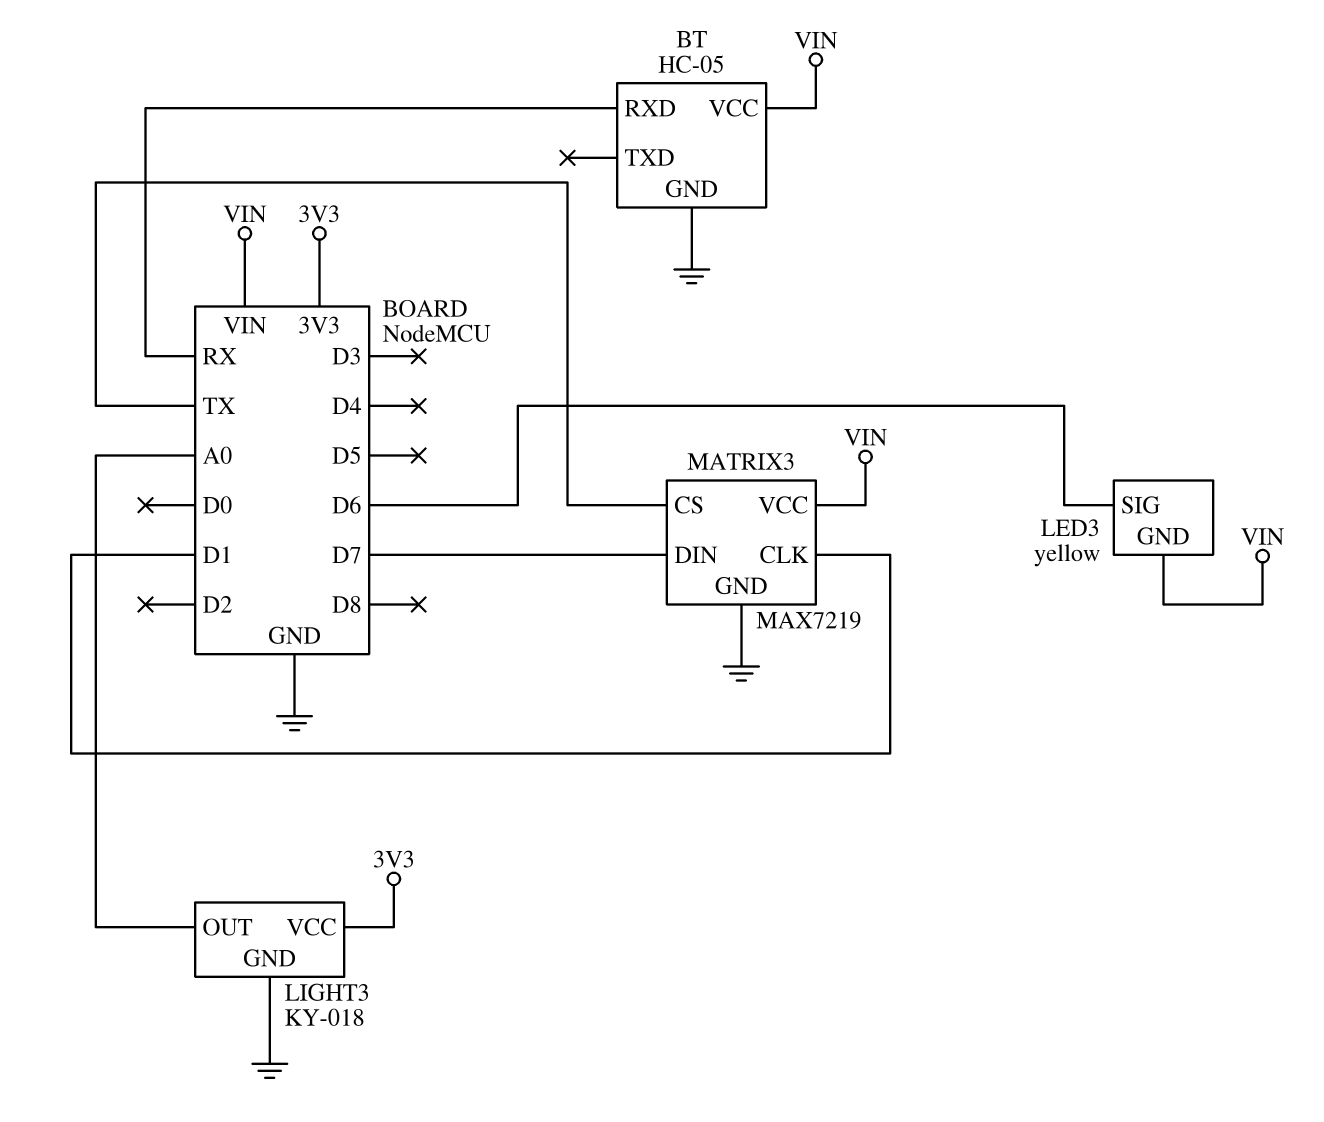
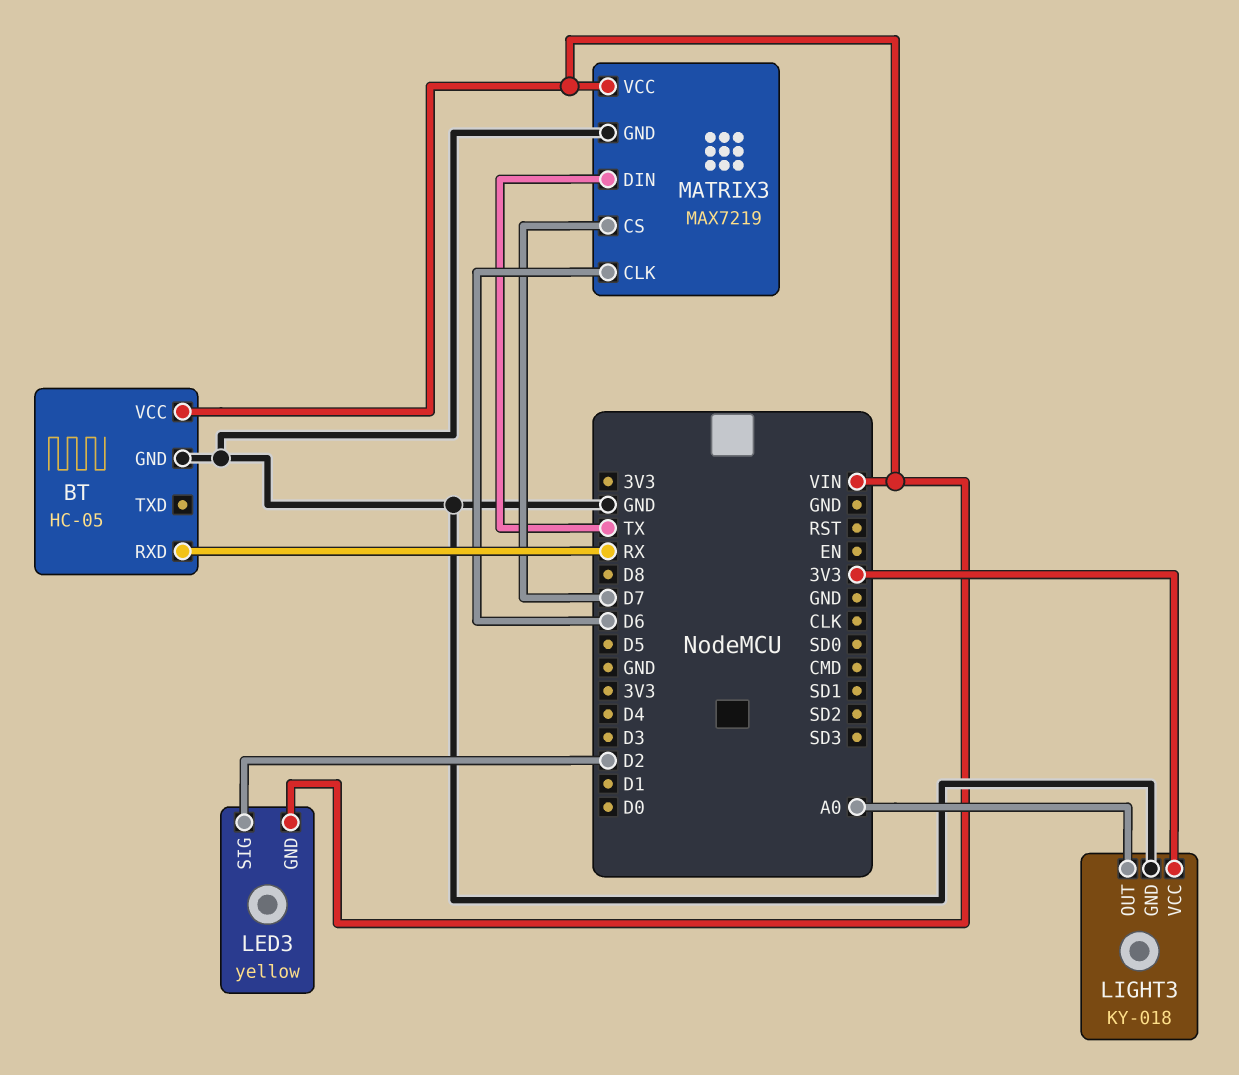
LED3 pin SIG: D6 -> D2
MATRIX3 pin CLK: D1 -> D6
MATRIX3 pin CS: TX -> D7
MATRIX3 pin DIN: D7 -> TX

